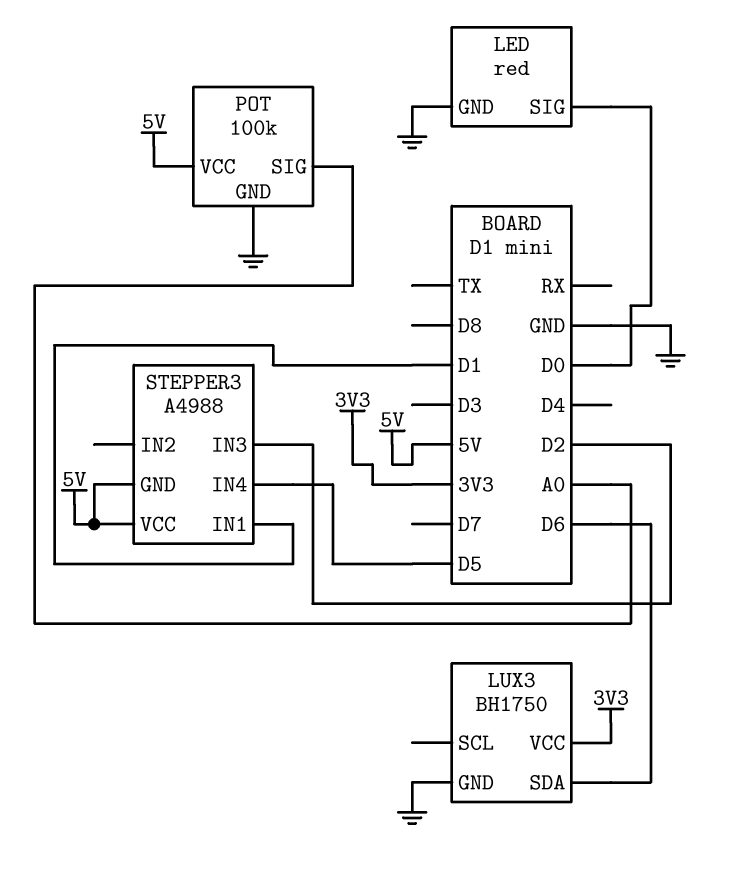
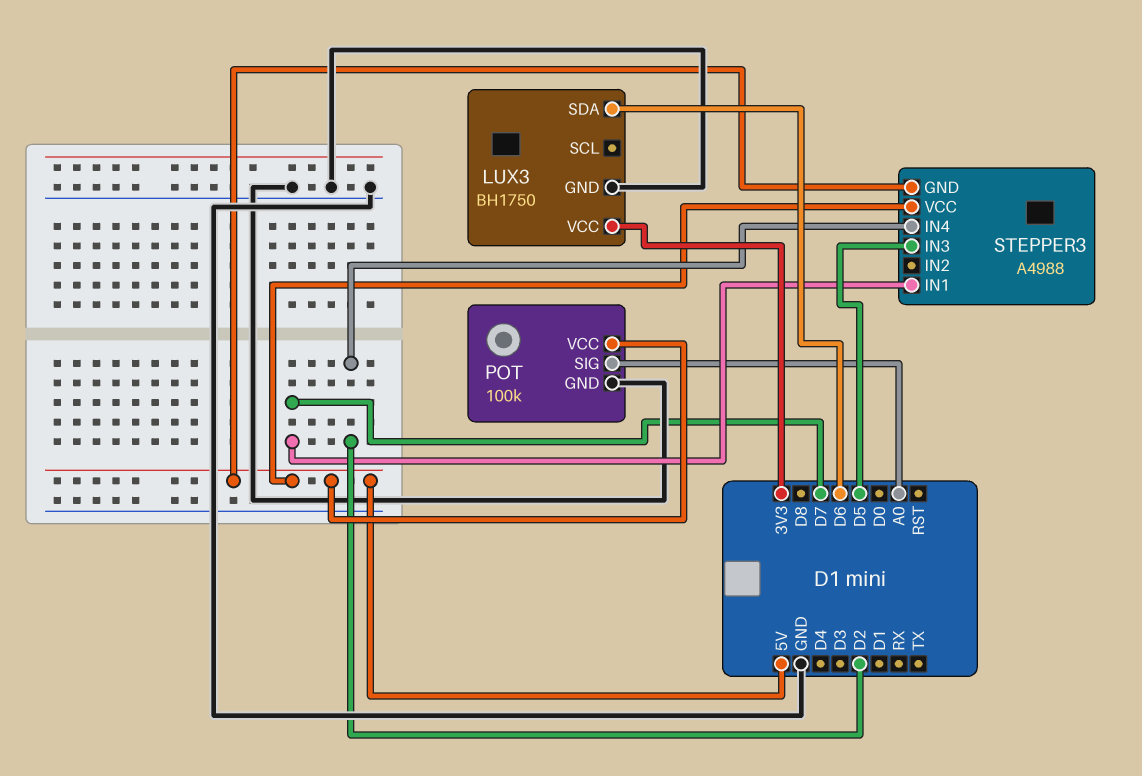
LED: red -> none
LED pin GND: GND -> none
LED pin SIG: D0 -> none
STEPPER3 pin IN1: D1 -> D7
STEPPER3 pin IN3: D2 -> D5
STEPPER3 pin IN4: D5 -> D2

